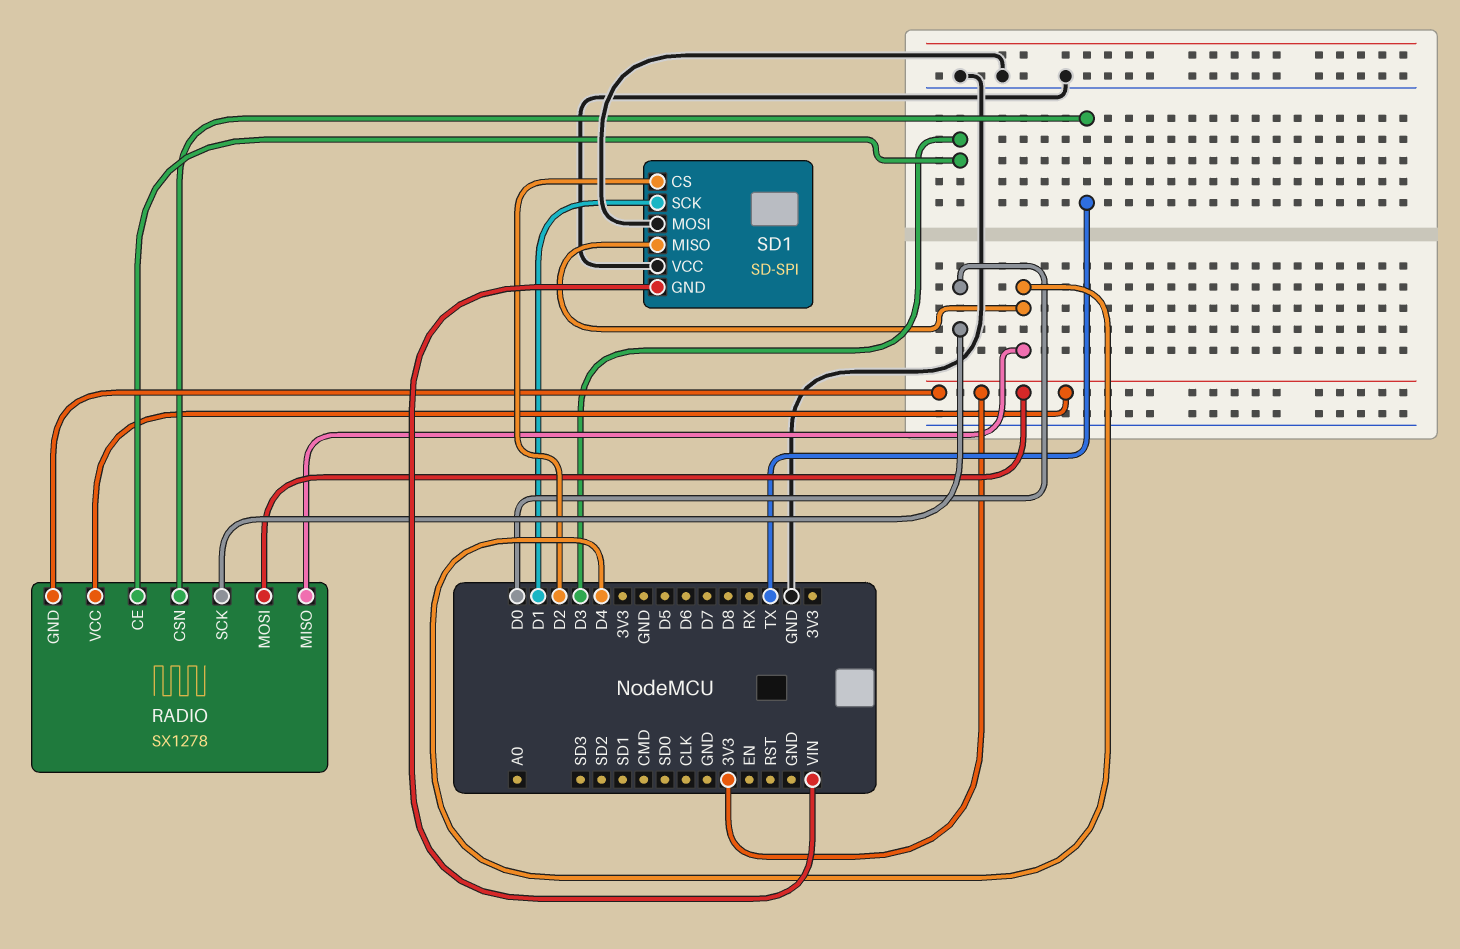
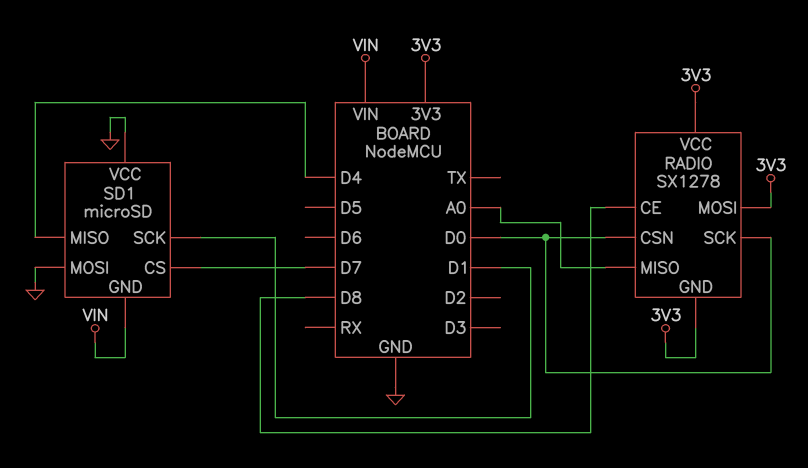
RADIO pin CE: D3 -> D8
RADIO pin CSN: TX -> D0
RADIO pin MISO: D4 -> A0
SD1: SD-SPI -> microSD
SD1 pin CS: D2 -> D7

